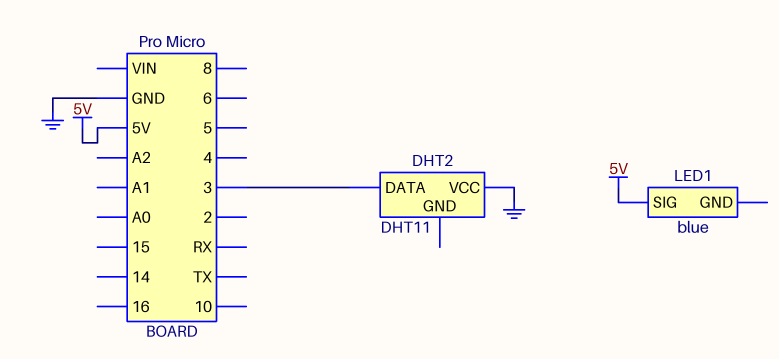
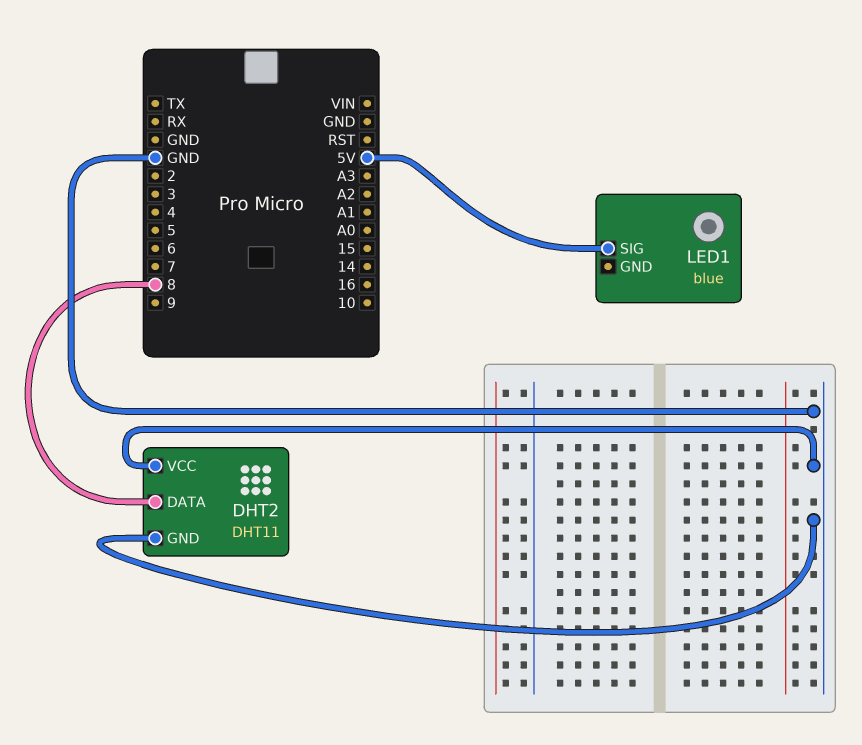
DHT2 pin DATA: 3 -> 8
DHT2 pin GND: none -> GND

